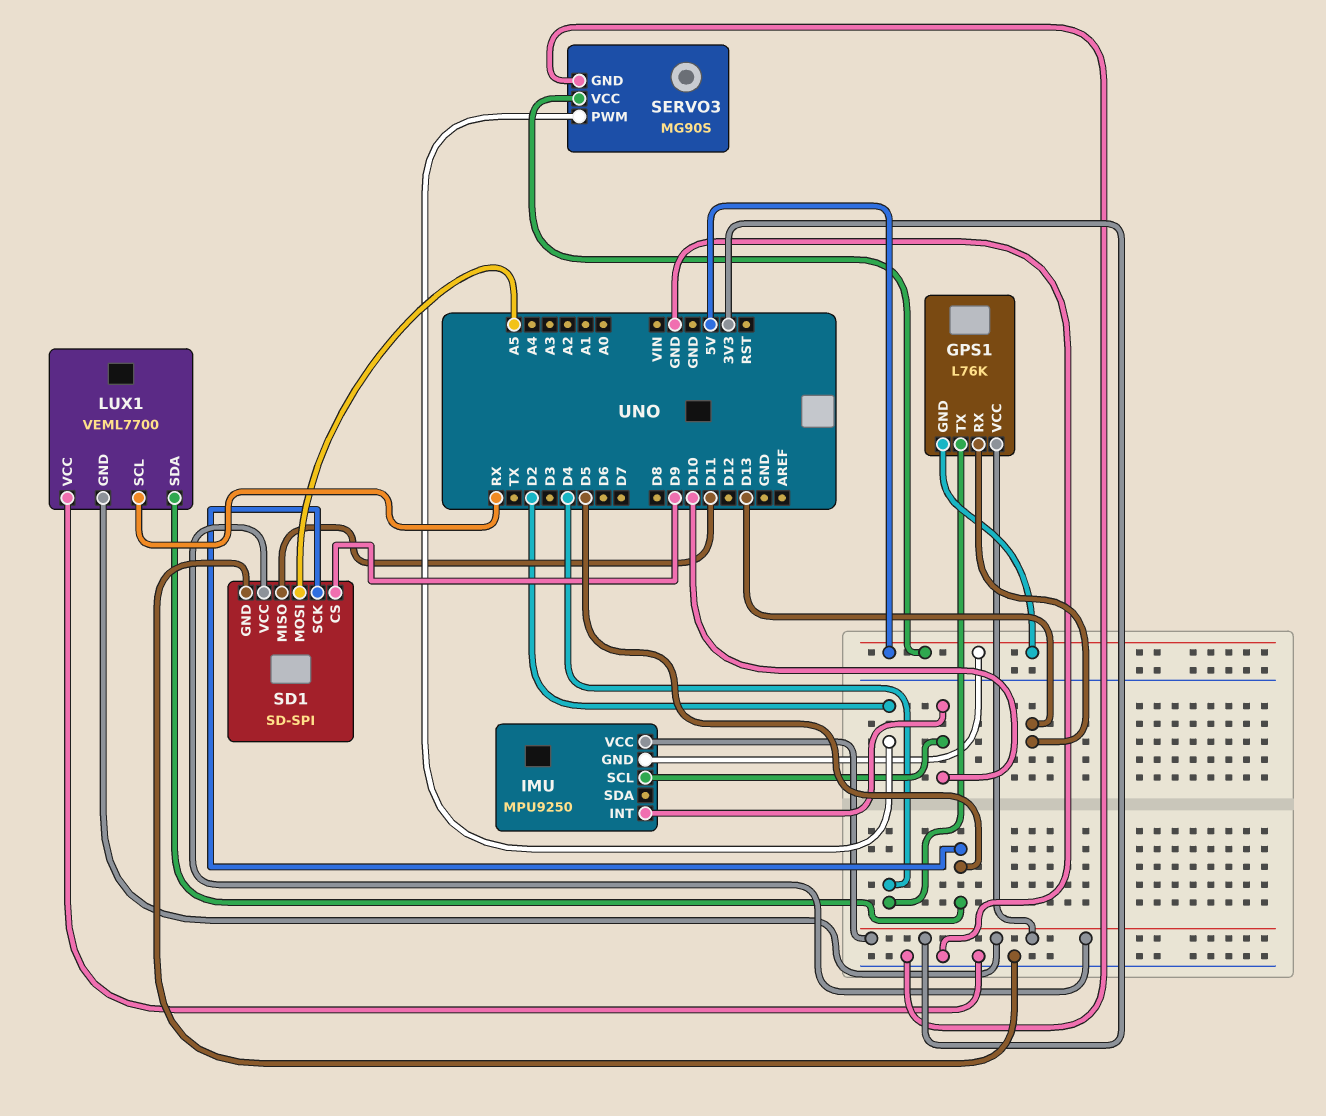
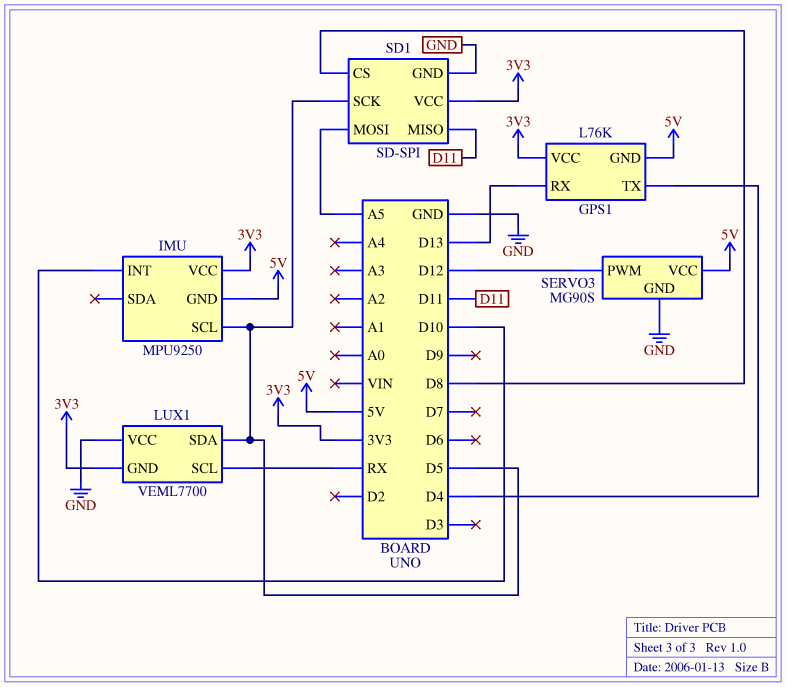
IMU pin SCL: D10 -> D5
SD1 pin CS: D9 -> D8
SERVO3 pin PWM: D2 -> D12

